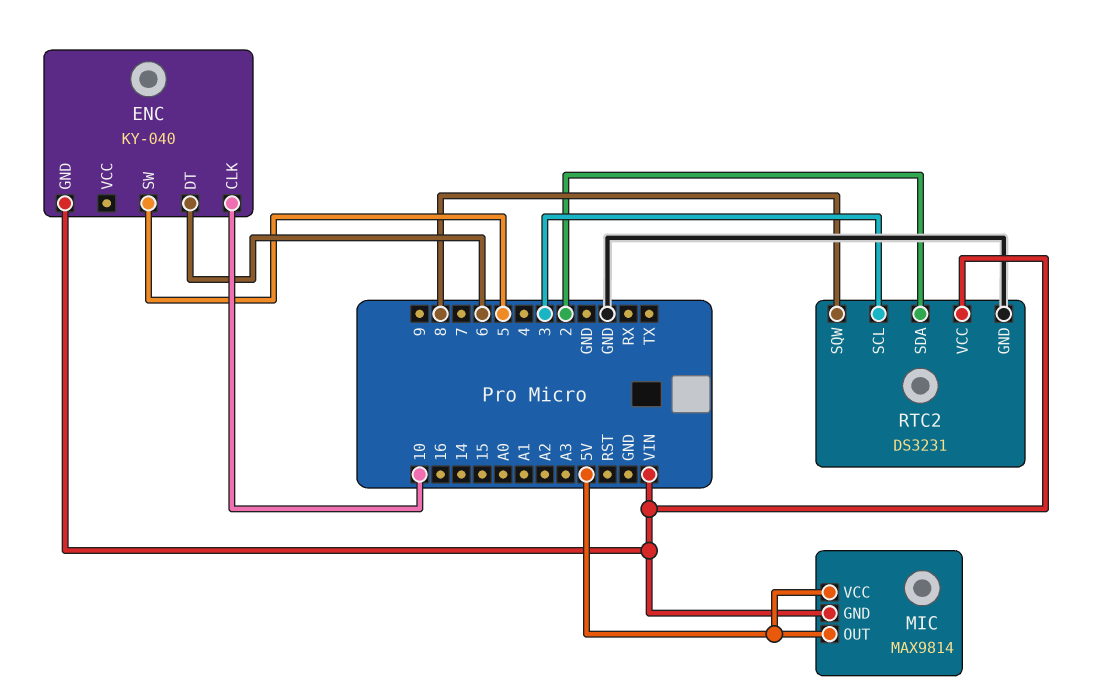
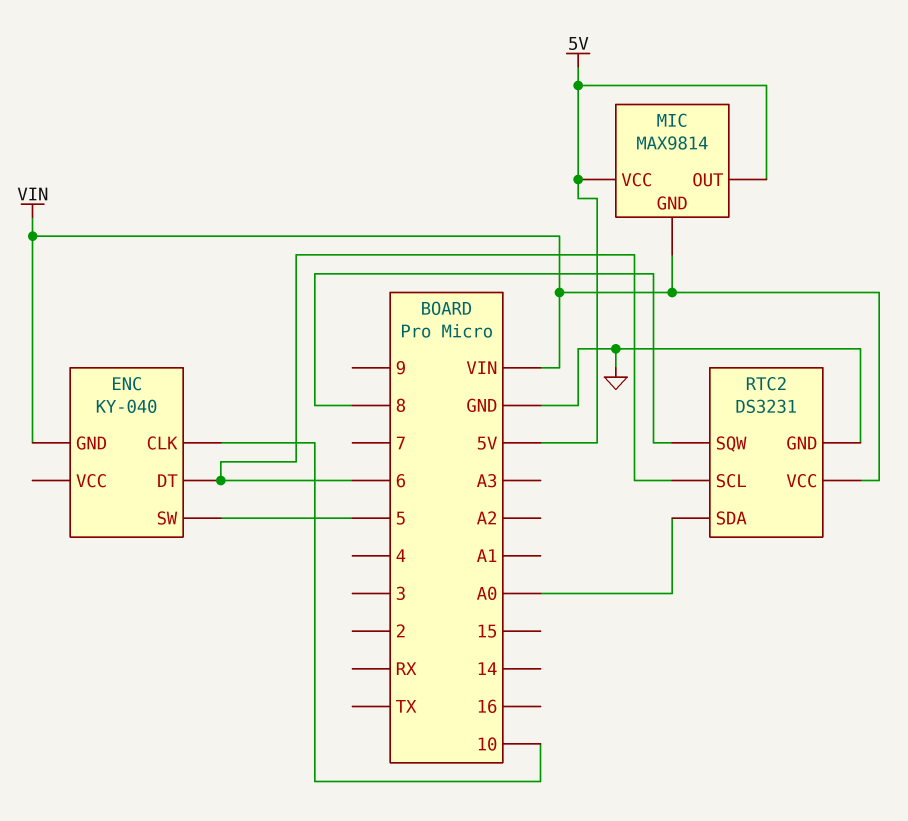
RTC2 pin SCL: 3 -> 6
RTC2 pin SDA: 2 -> A0

